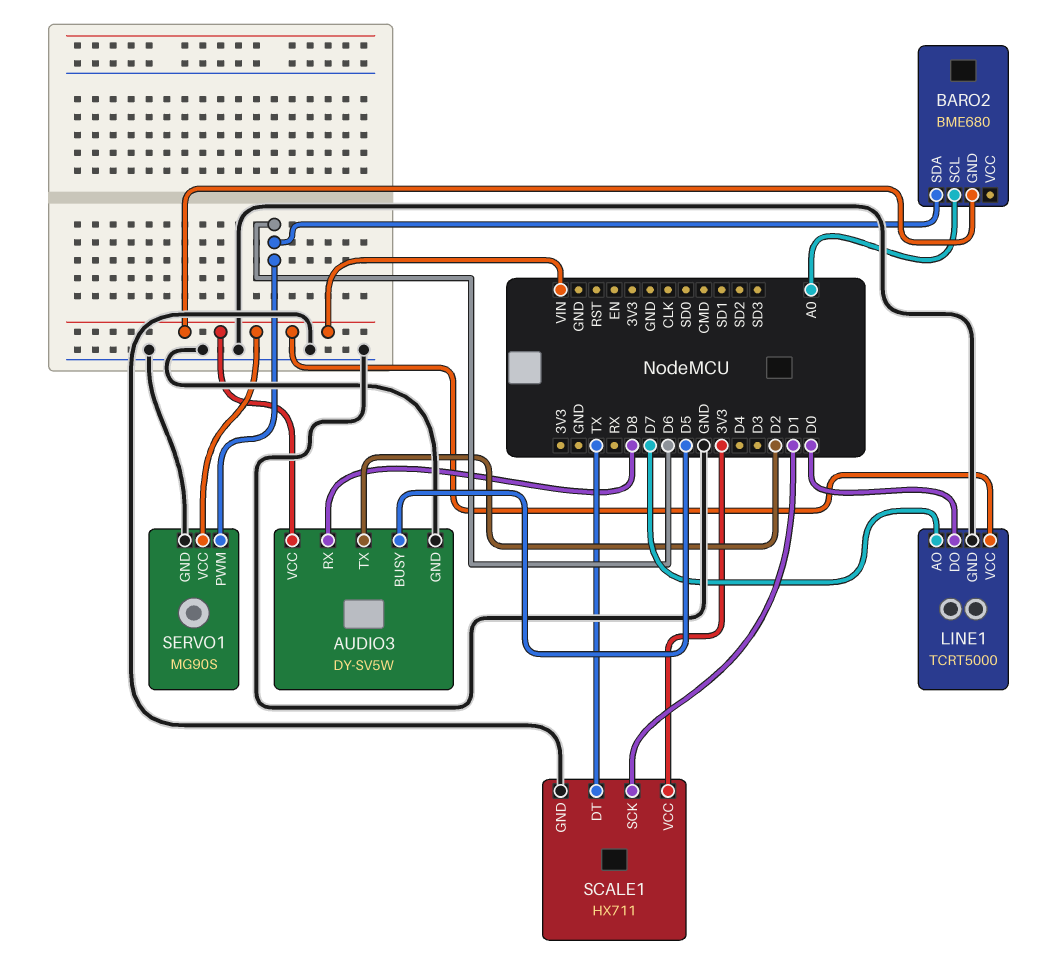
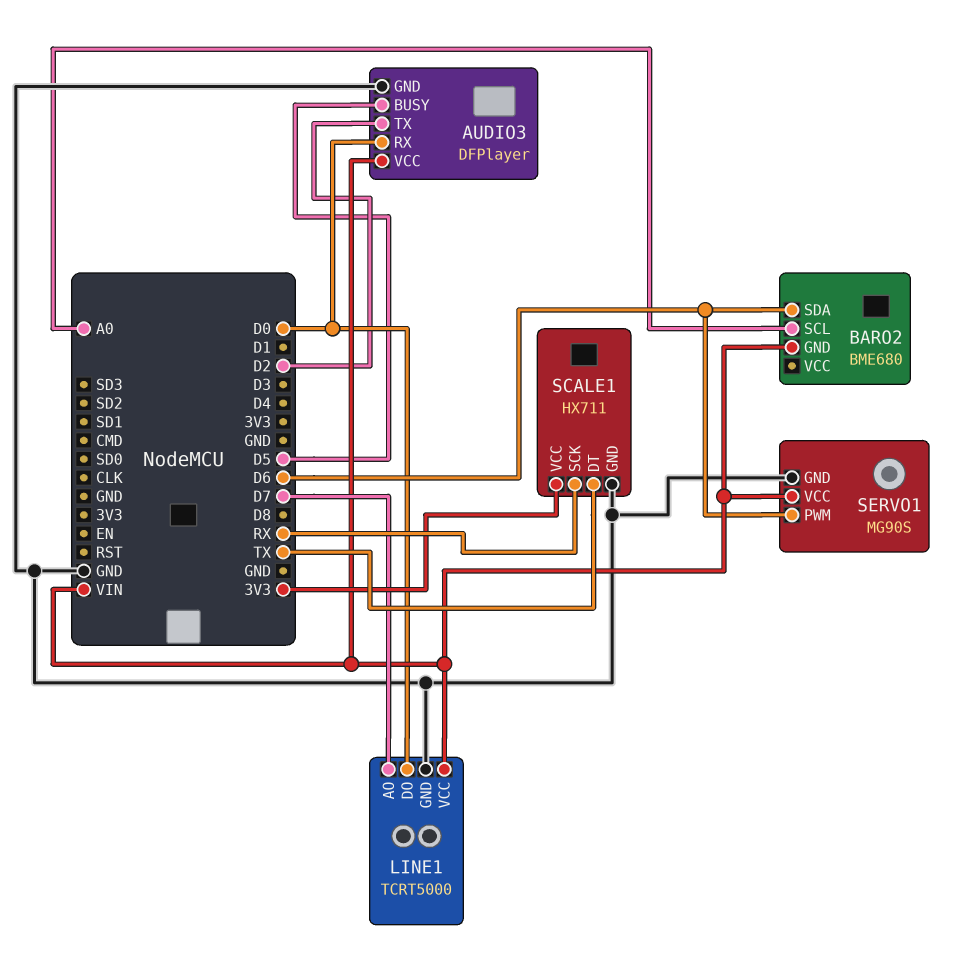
AUDIO3: DY-SV5W -> DFPlayer
AUDIO3 pin RX: D8 -> D0
SCALE1 pin SCK: D1 -> RX

